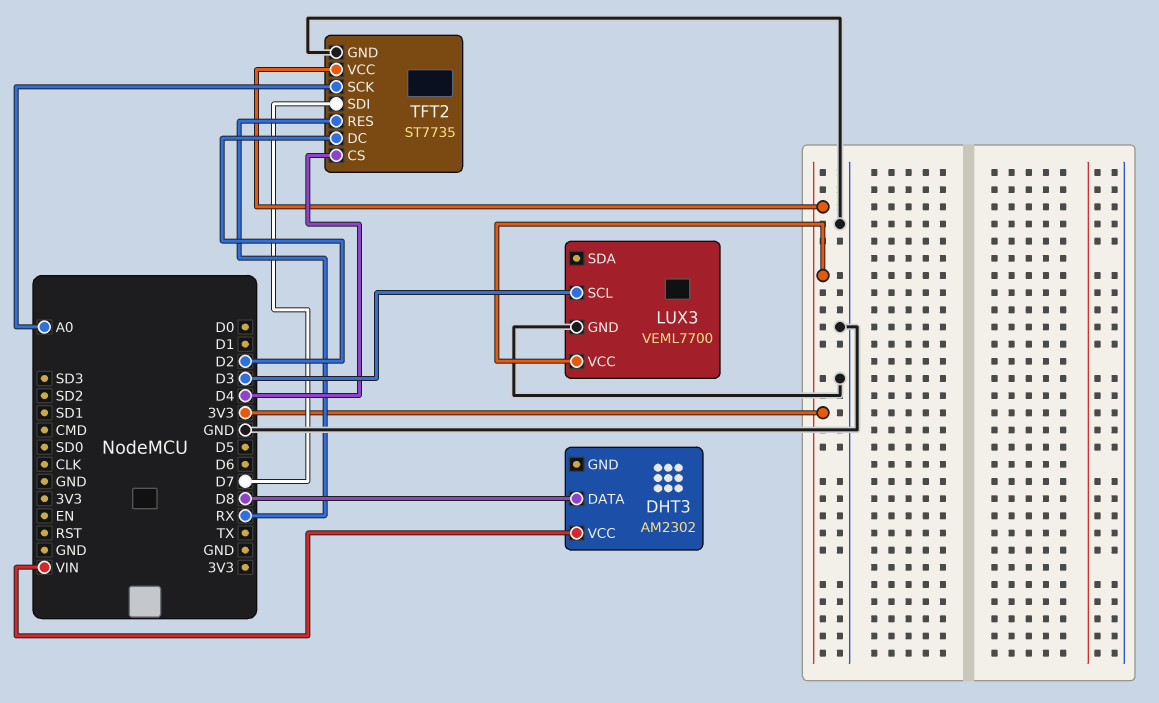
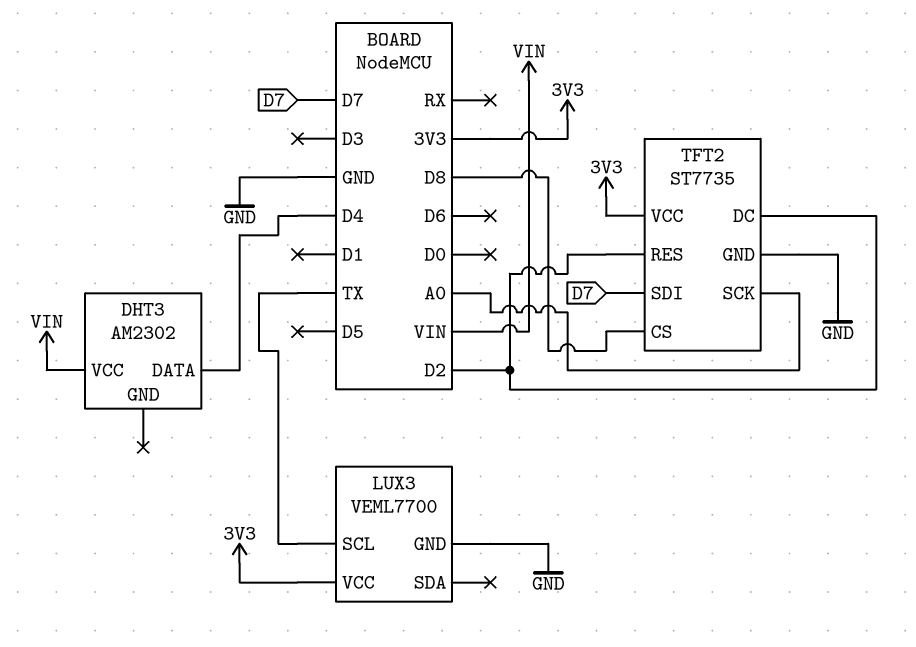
DHT3 pin DATA: D8 -> D4
LUX3 pin SCL: D3 -> TX
TFT2 pin CS: D4 -> D8
TFT2 pin RES: RX -> D2

